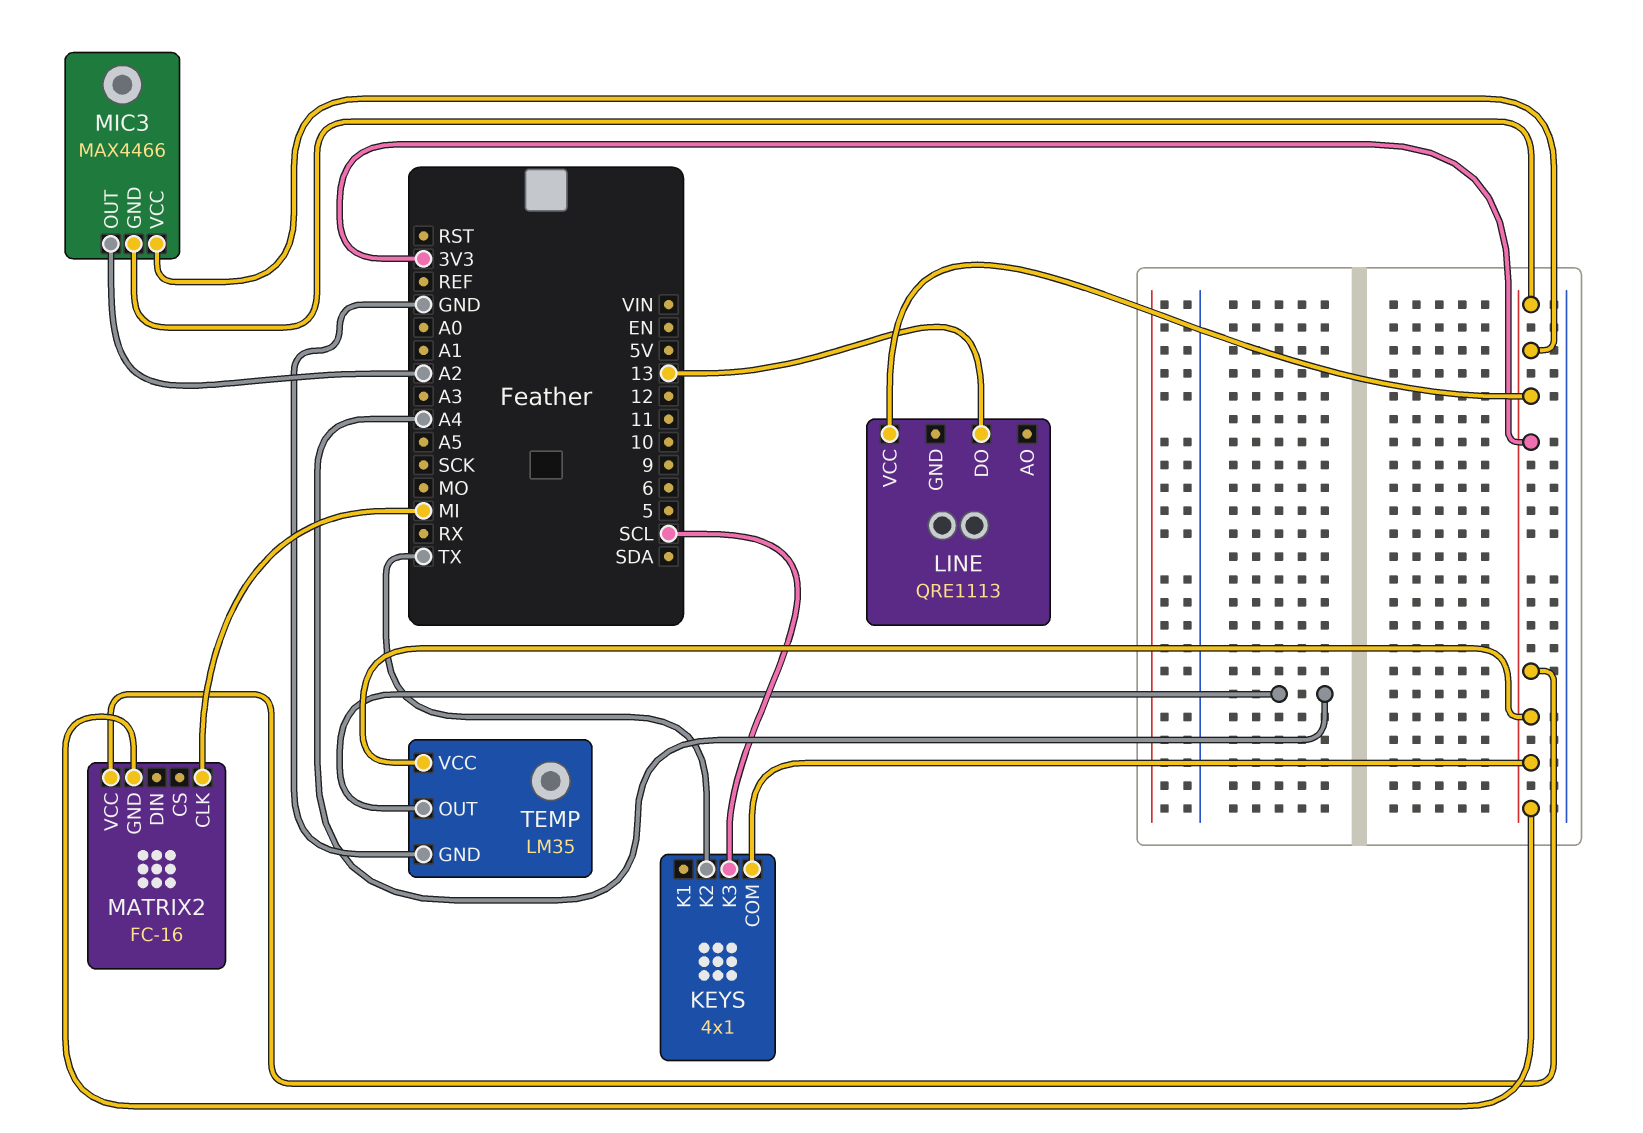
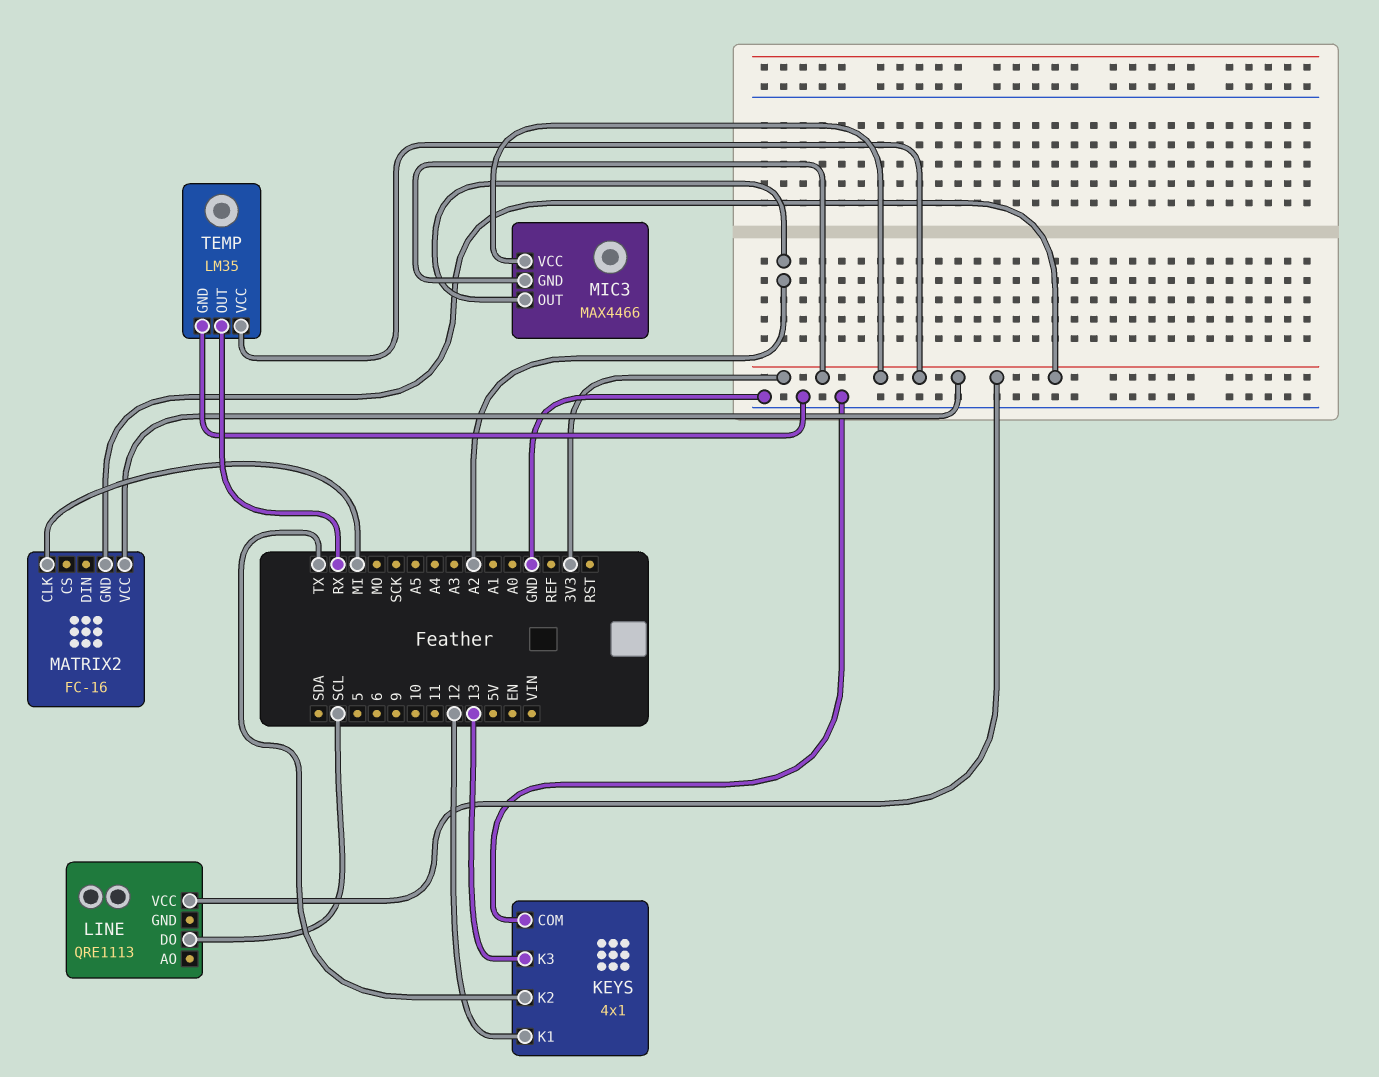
KEYS pin COM: 3V3 -> GND
KEYS pin K1: none -> 12
KEYS pin K3: SCL -> 13
LINE pin DO: 13 -> SCL
TEMP pin OUT: A4 -> RX

